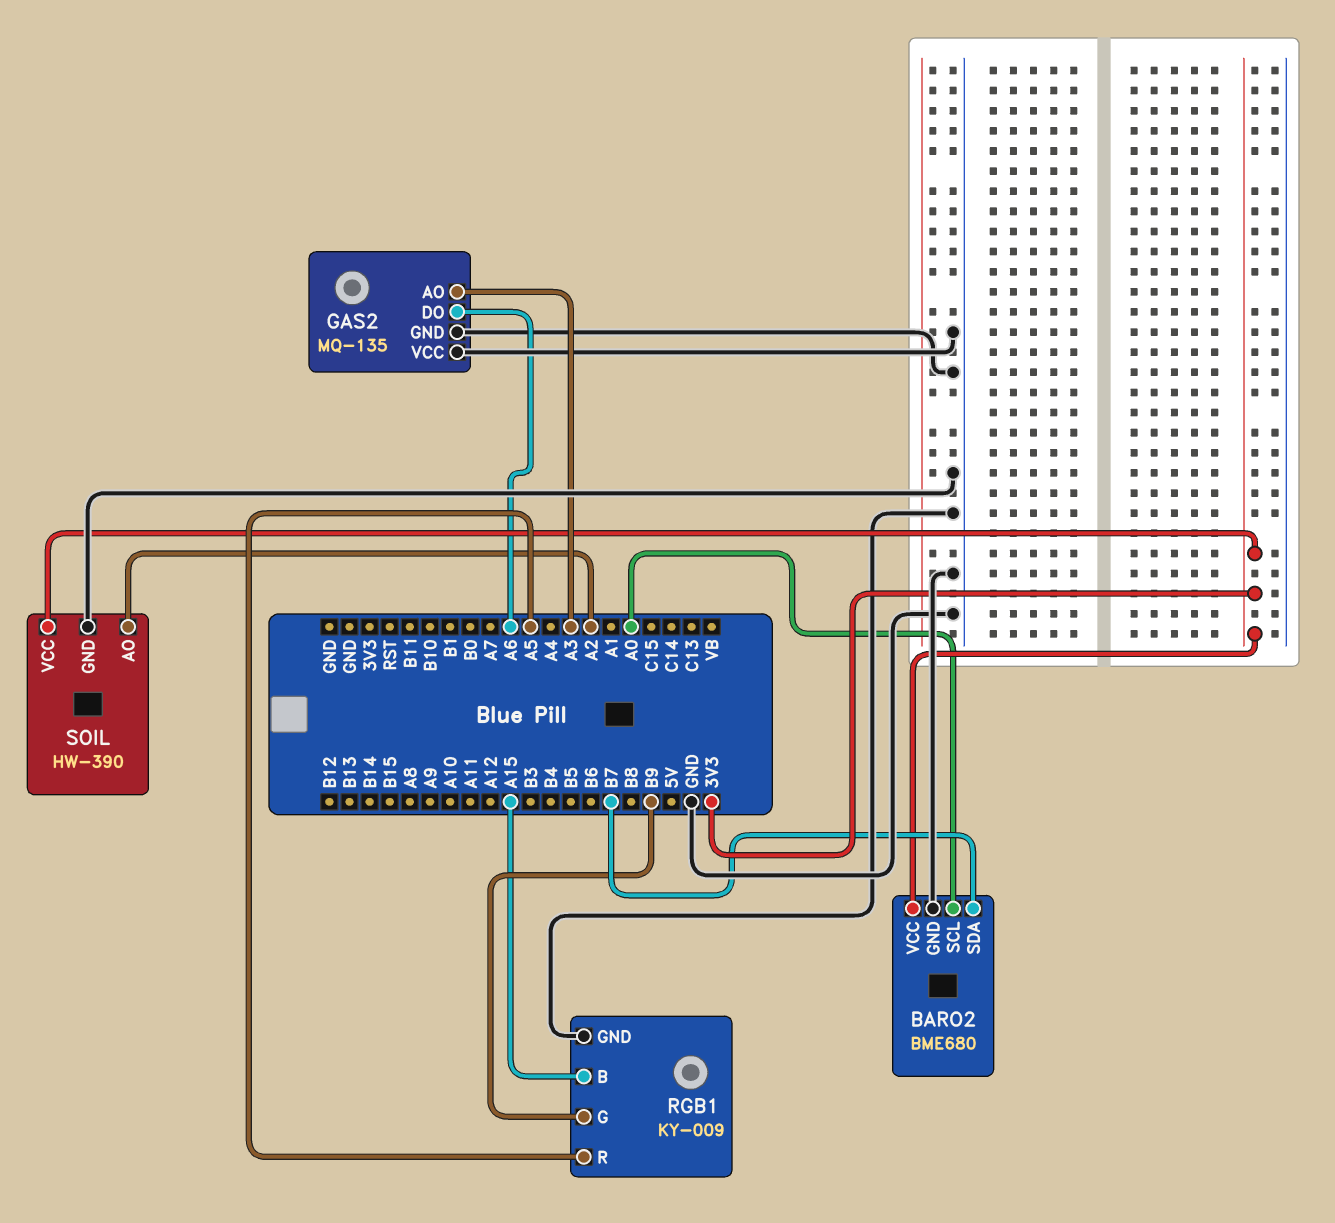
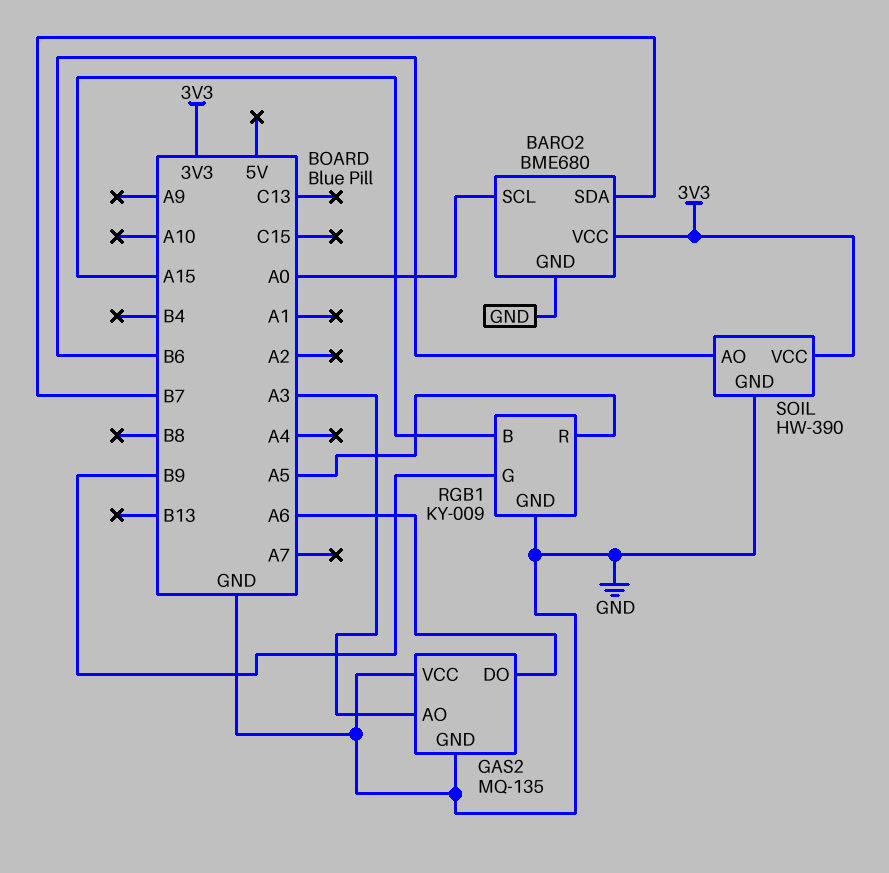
SOIL pin AO: A2 -> B6

